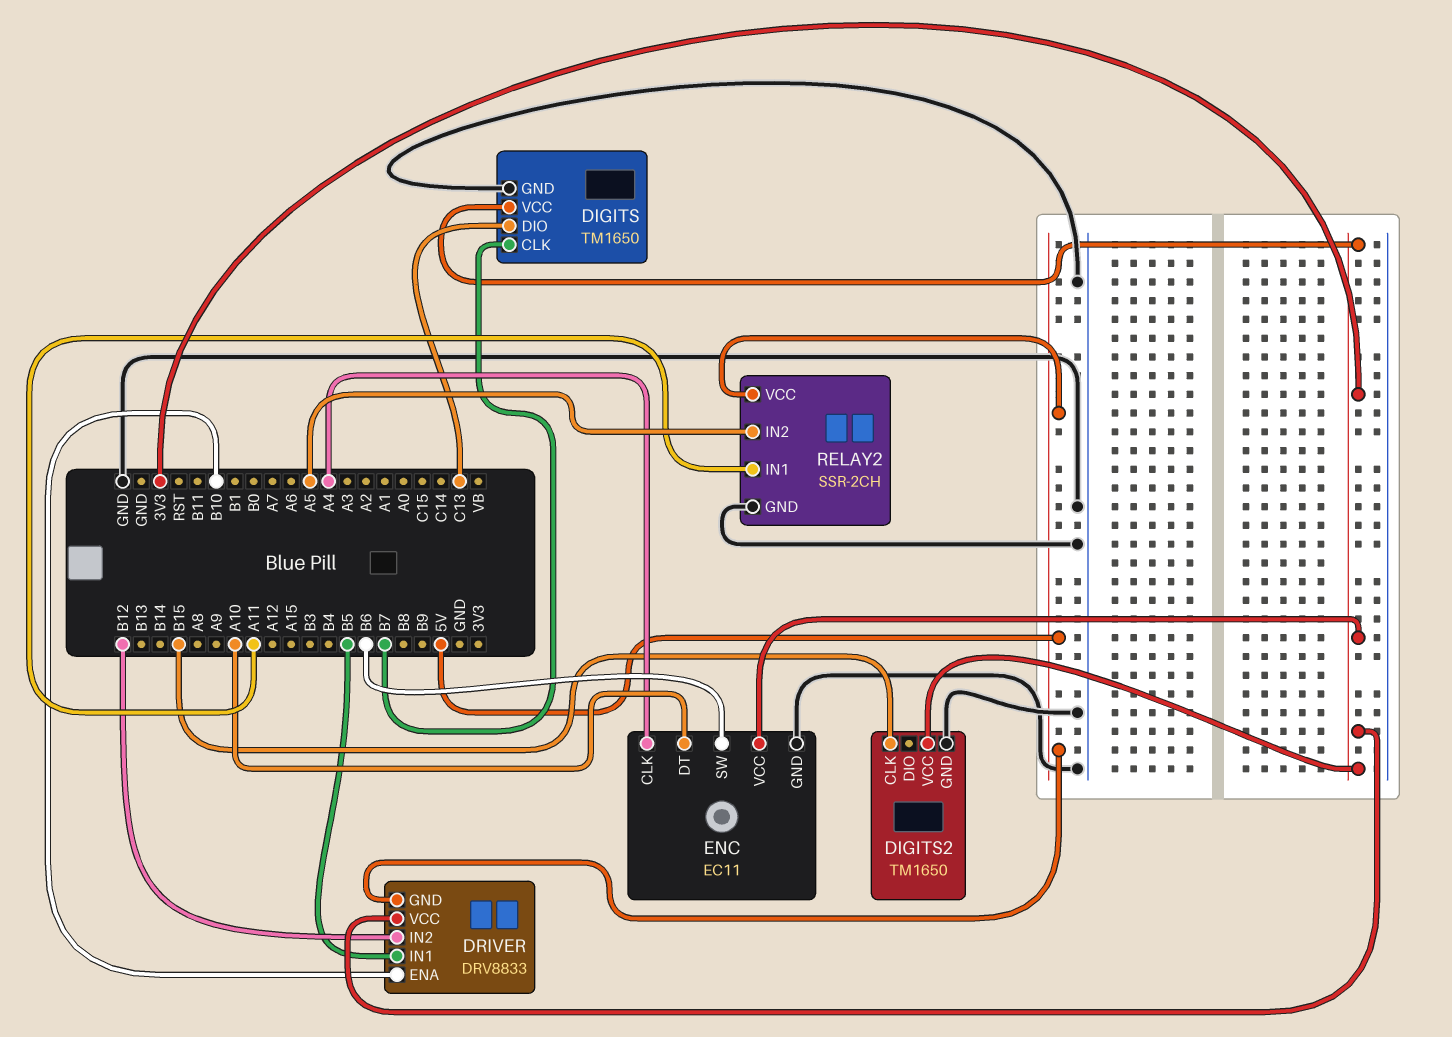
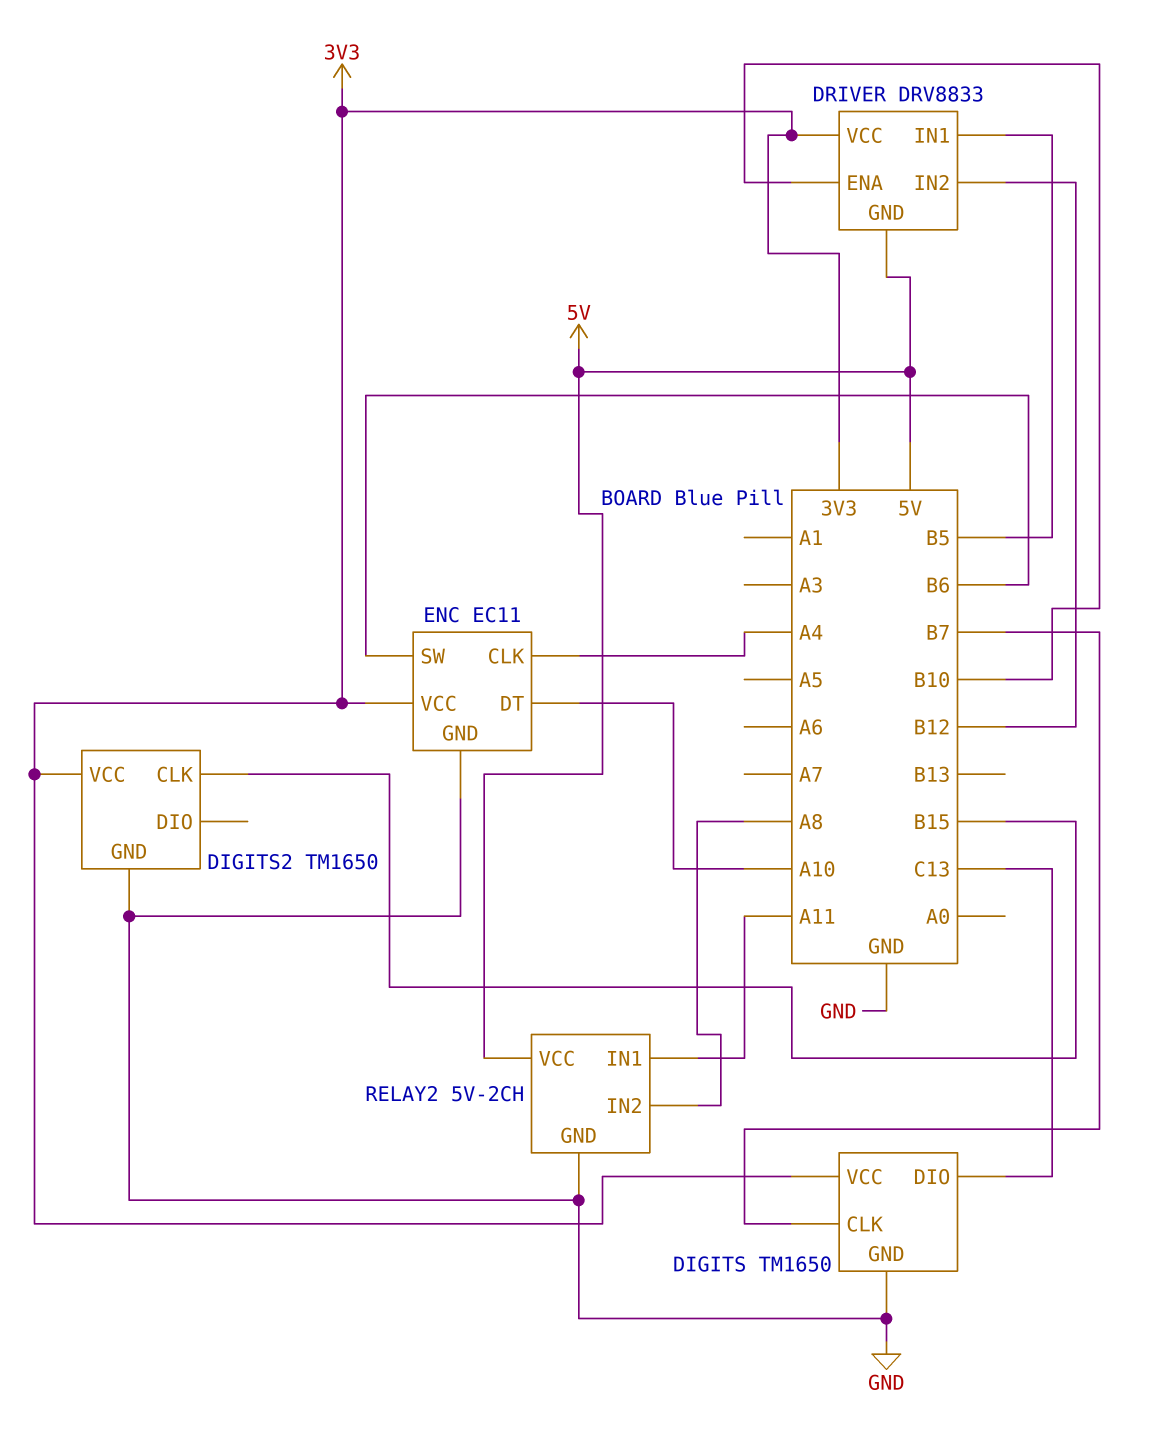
RELAY2: SSR-2CH -> 5V-2CH
RELAY2 pin IN2: A5 -> A8

